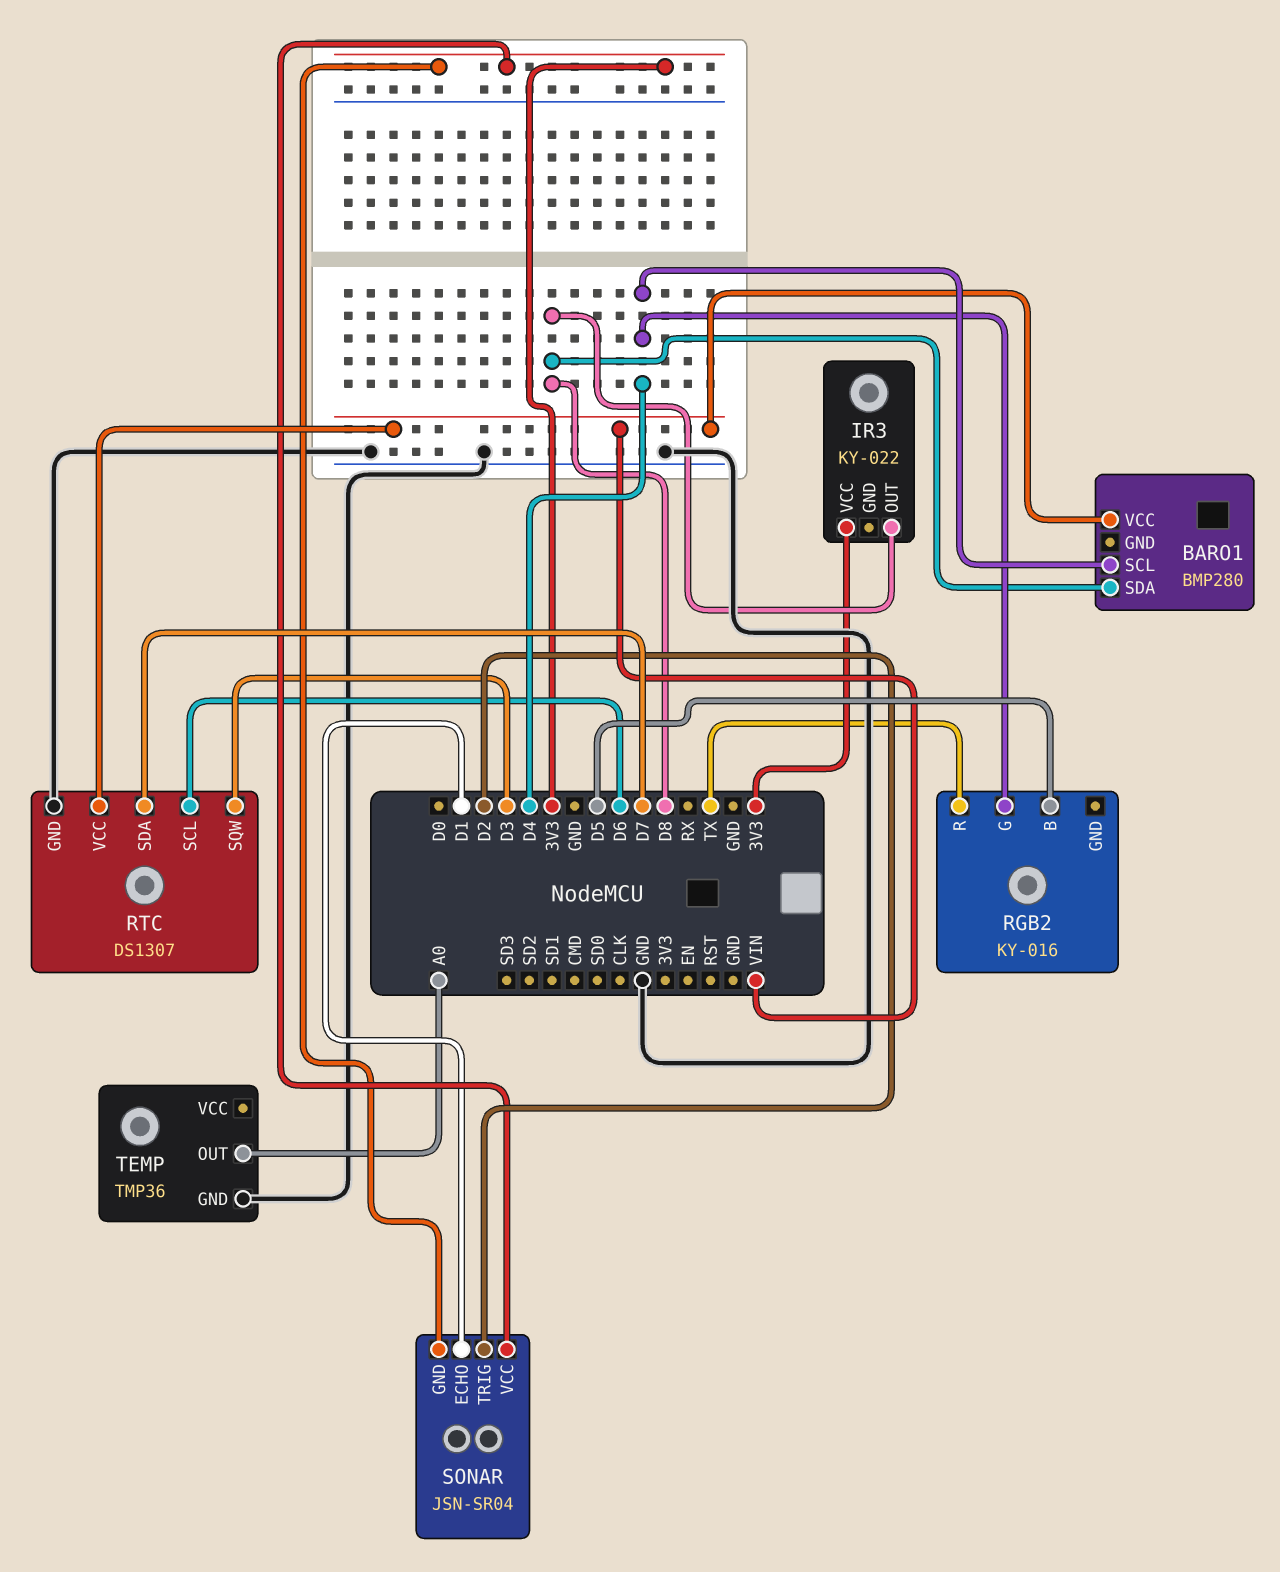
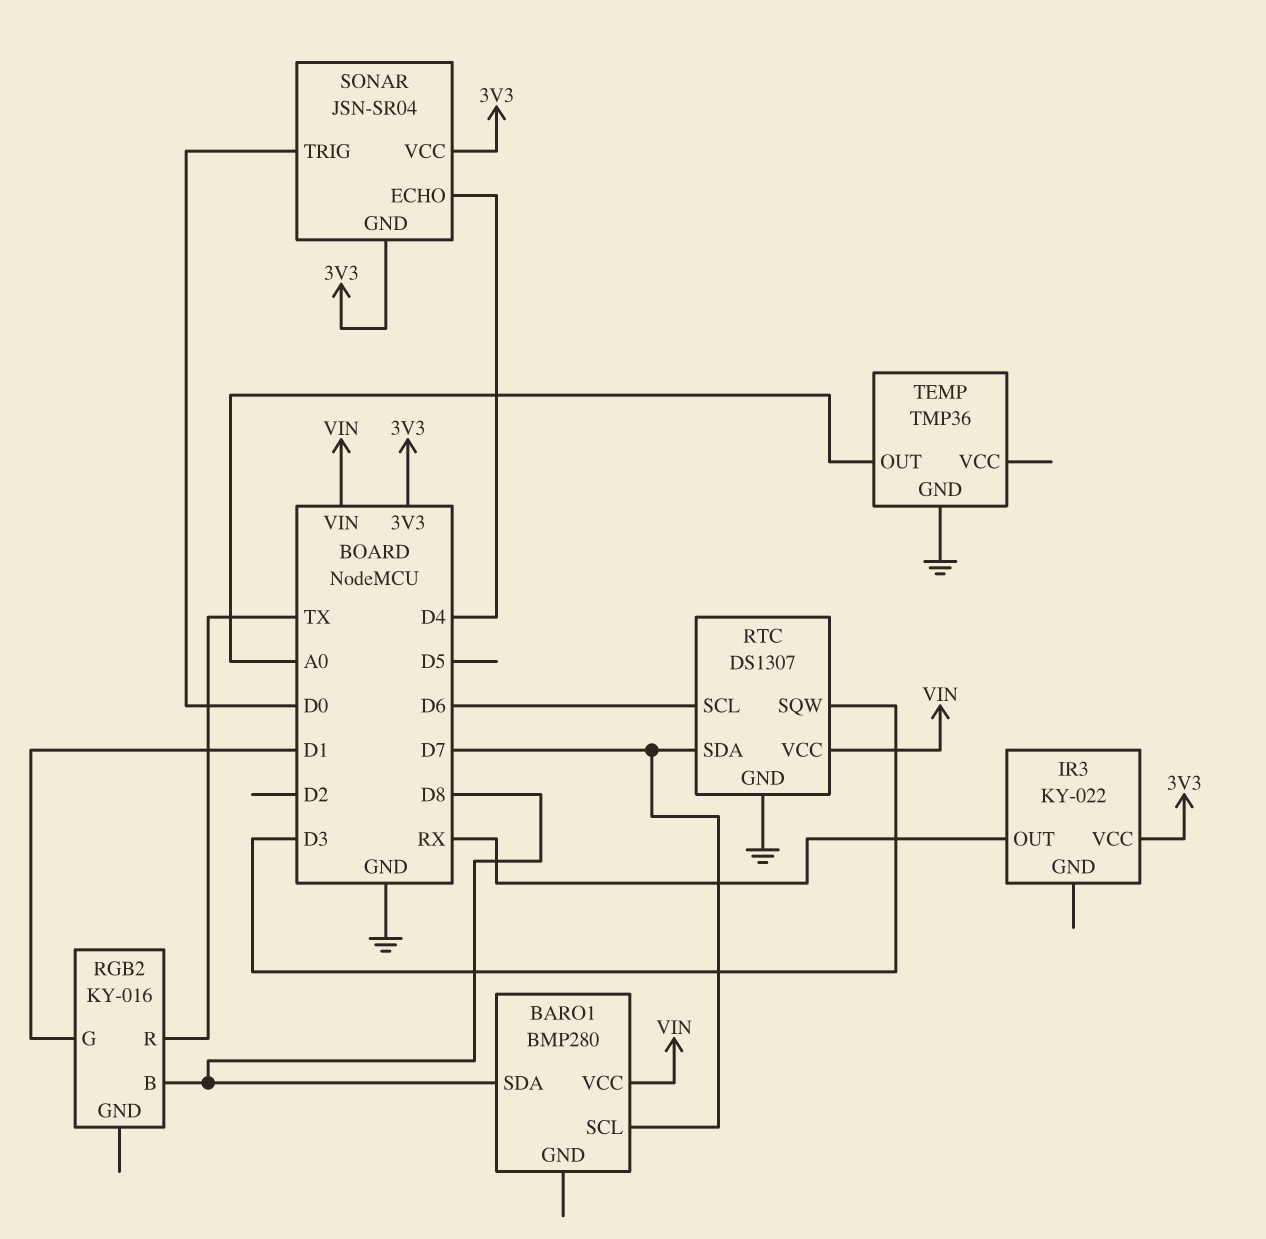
BARO1 pin SCL: D4 -> D7
IR3 pin OUT: D8 -> RX
RGB2 pin B: D5 -> D8
RGB2 pin G: D4 -> D1
SONAR pin ECHO: D1 -> D4
SONAR pin TRIG: D2 -> D0

